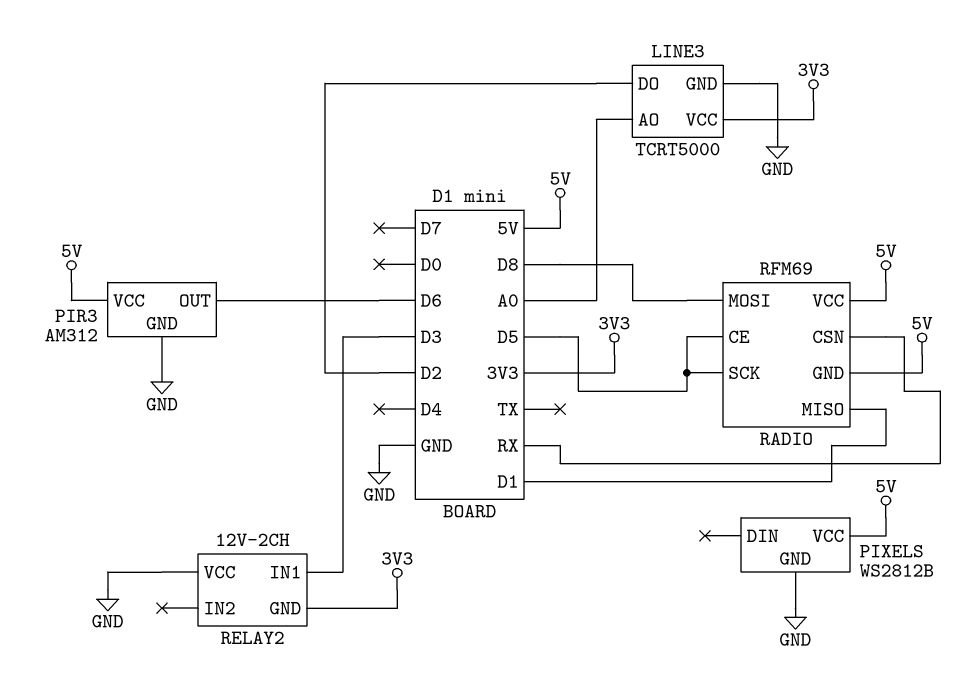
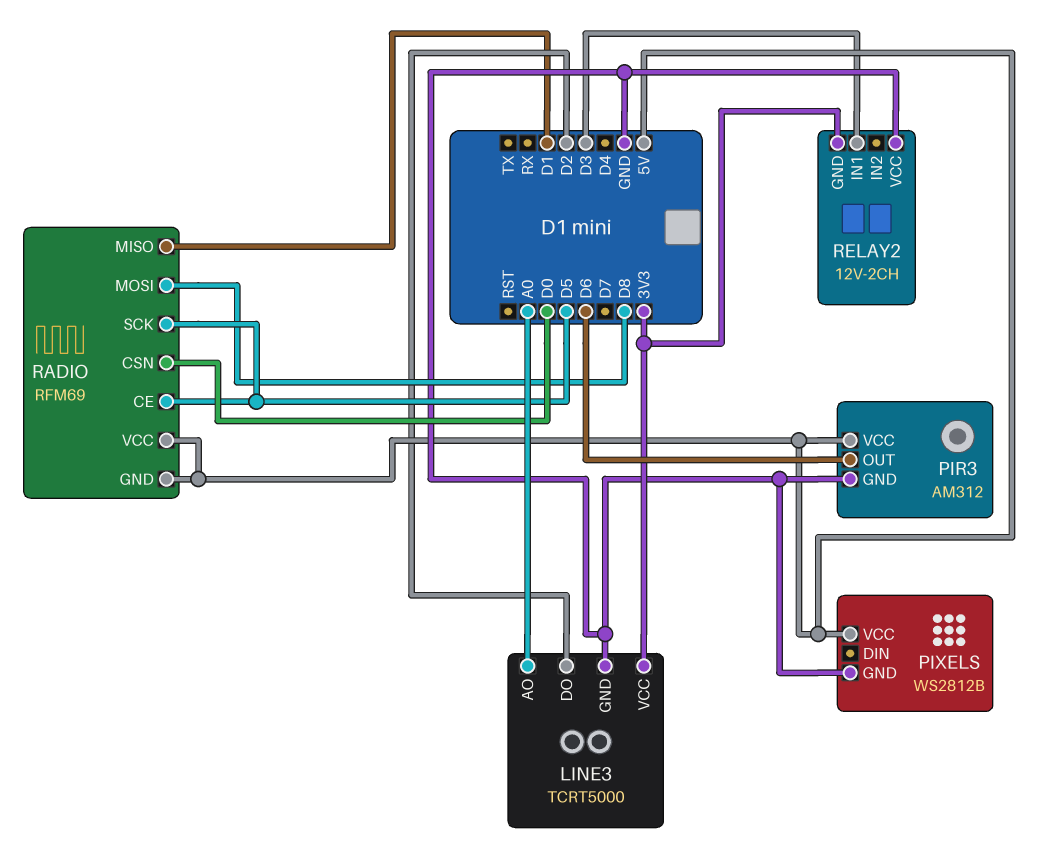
RADIO pin CSN: RX -> D0

